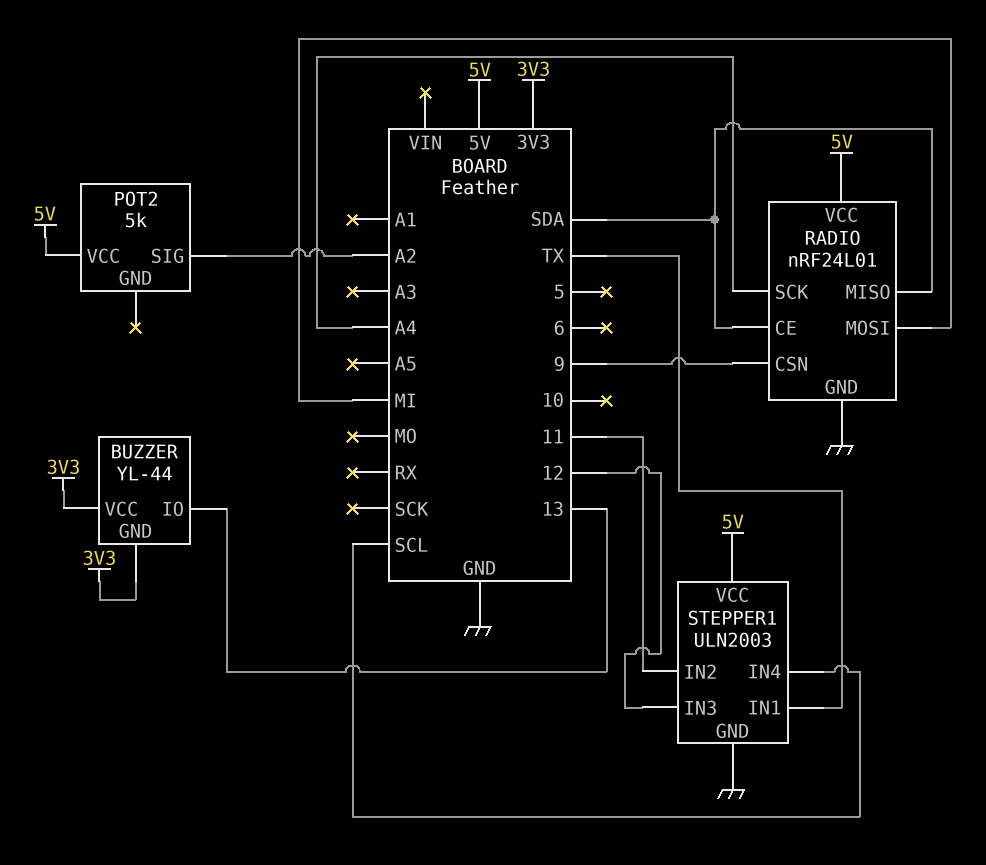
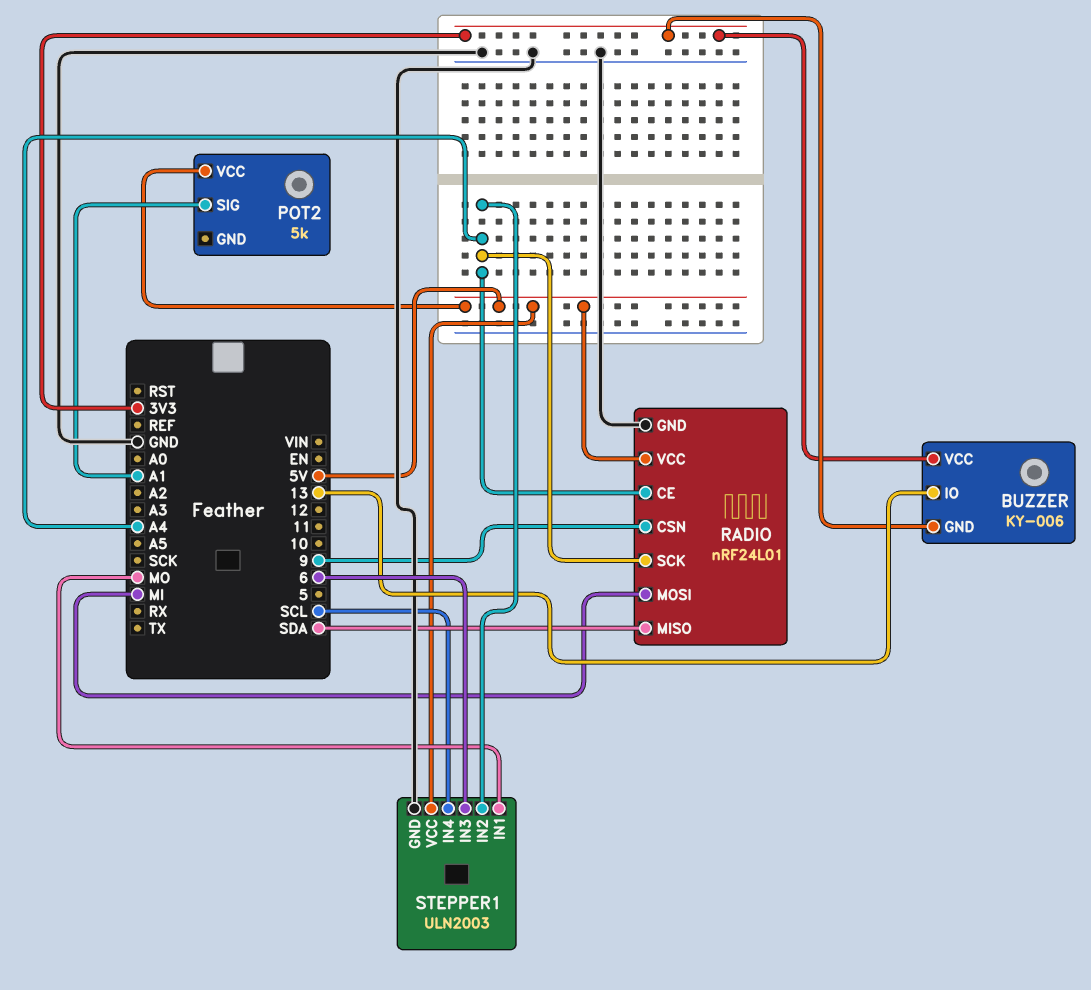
BUZZER: YL-44 -> KY-006
POT2 pin SIG: A2 -> A1
RADIO pin CE: SDA -> A4
STEPPER1 pin IN1: TX -> MO
STEPPER1 pin IN2: 11 -> A4
STEPPER1 pin IN3: 12 -> 6

